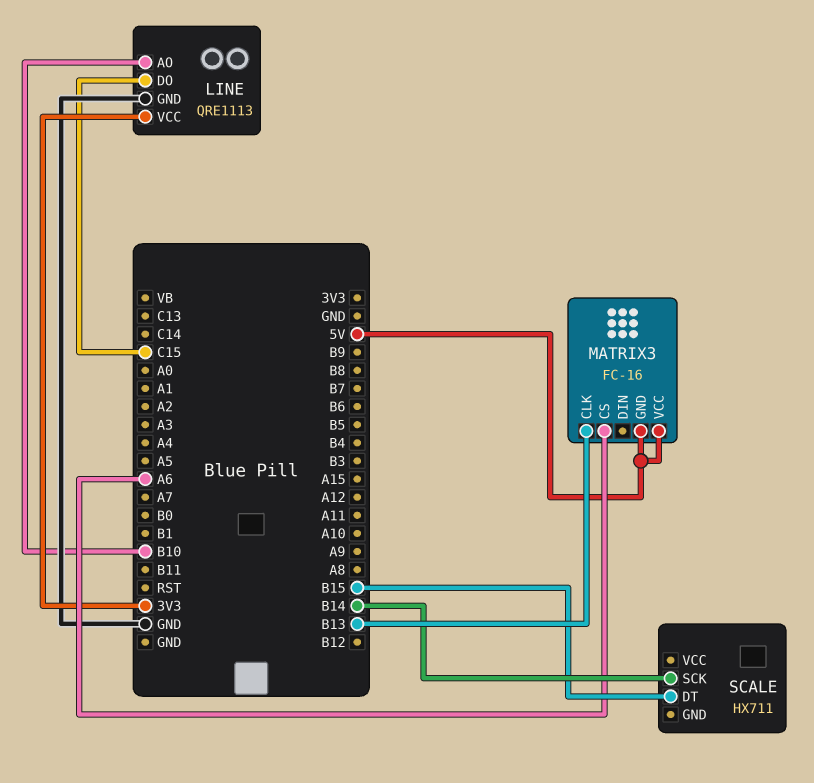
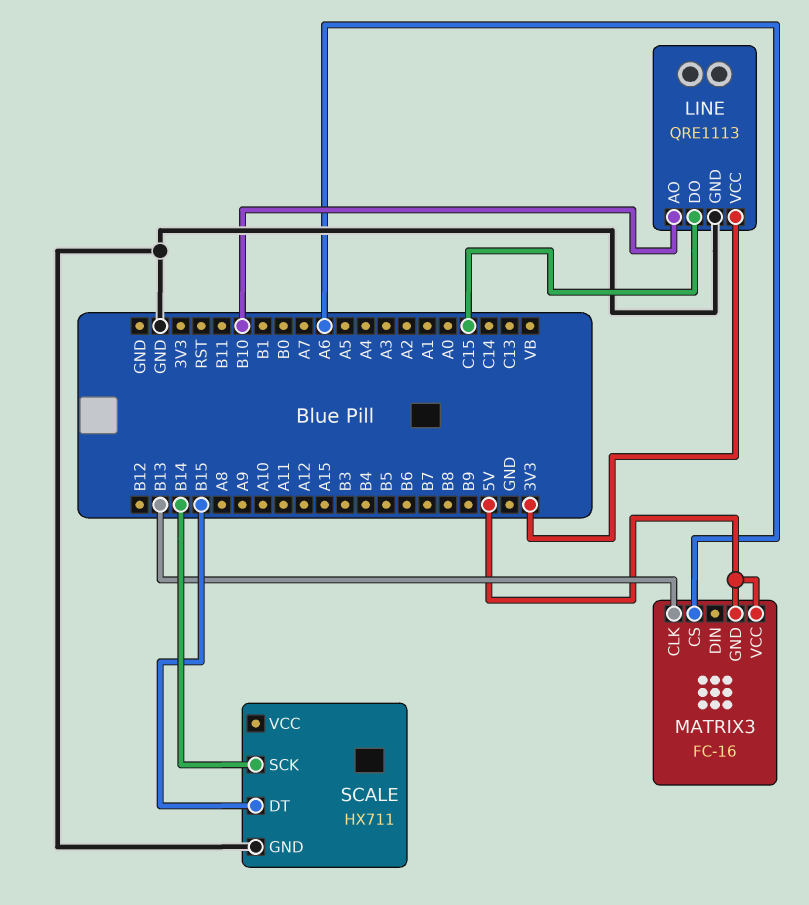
SCALE pin GND: none -> GND

